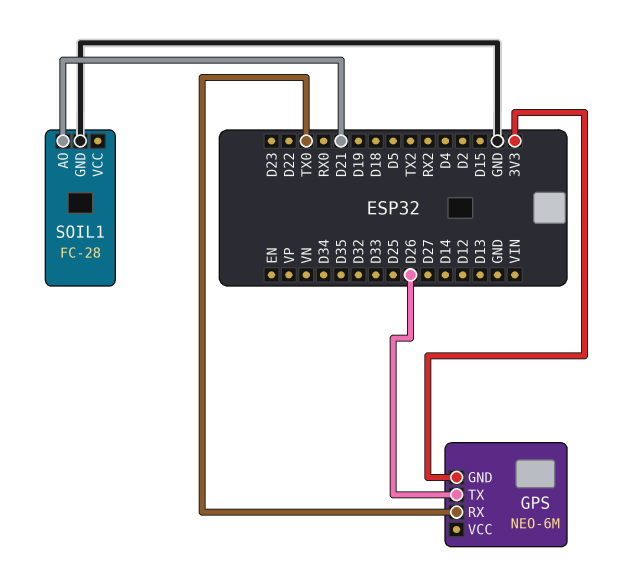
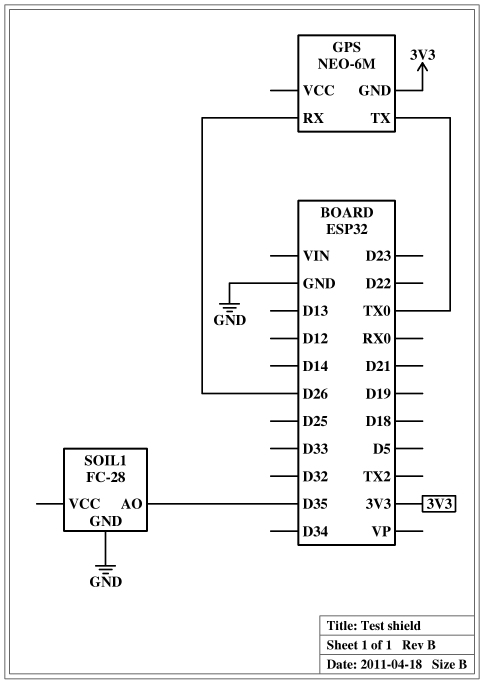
GPS pin RX: TX0 -> D26
GPS pin TX: D26 -> TX0
SOIL1 pin AO: D21 -> D35

